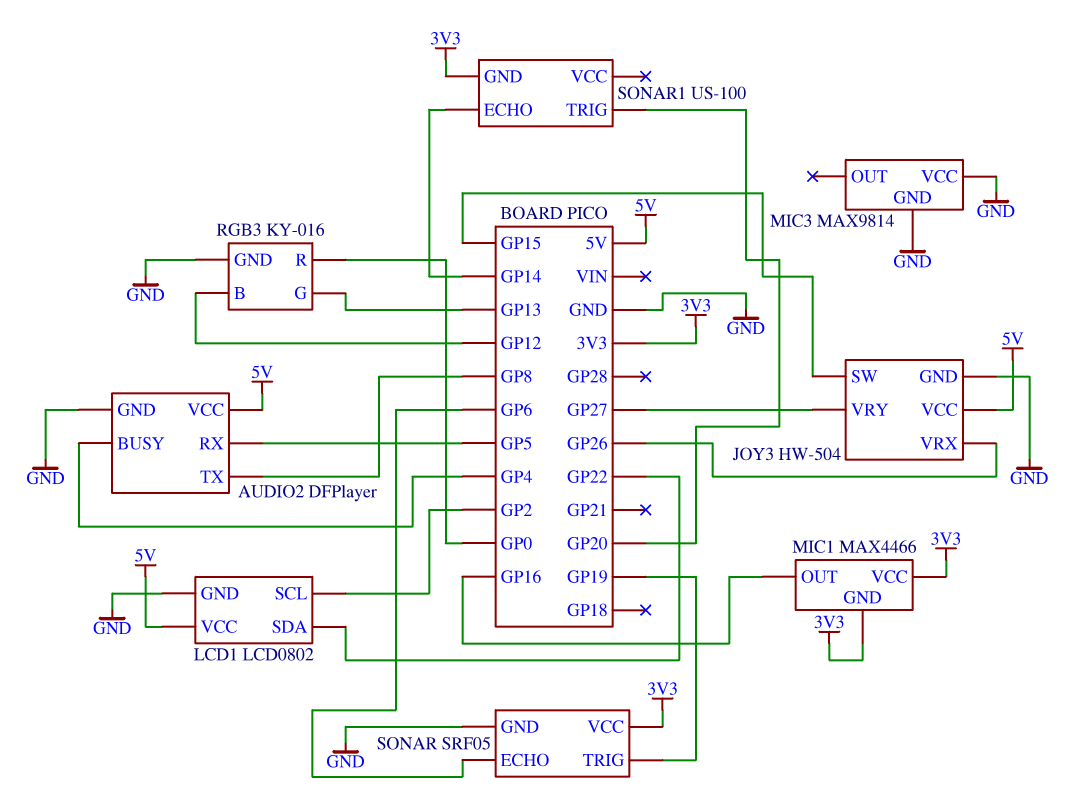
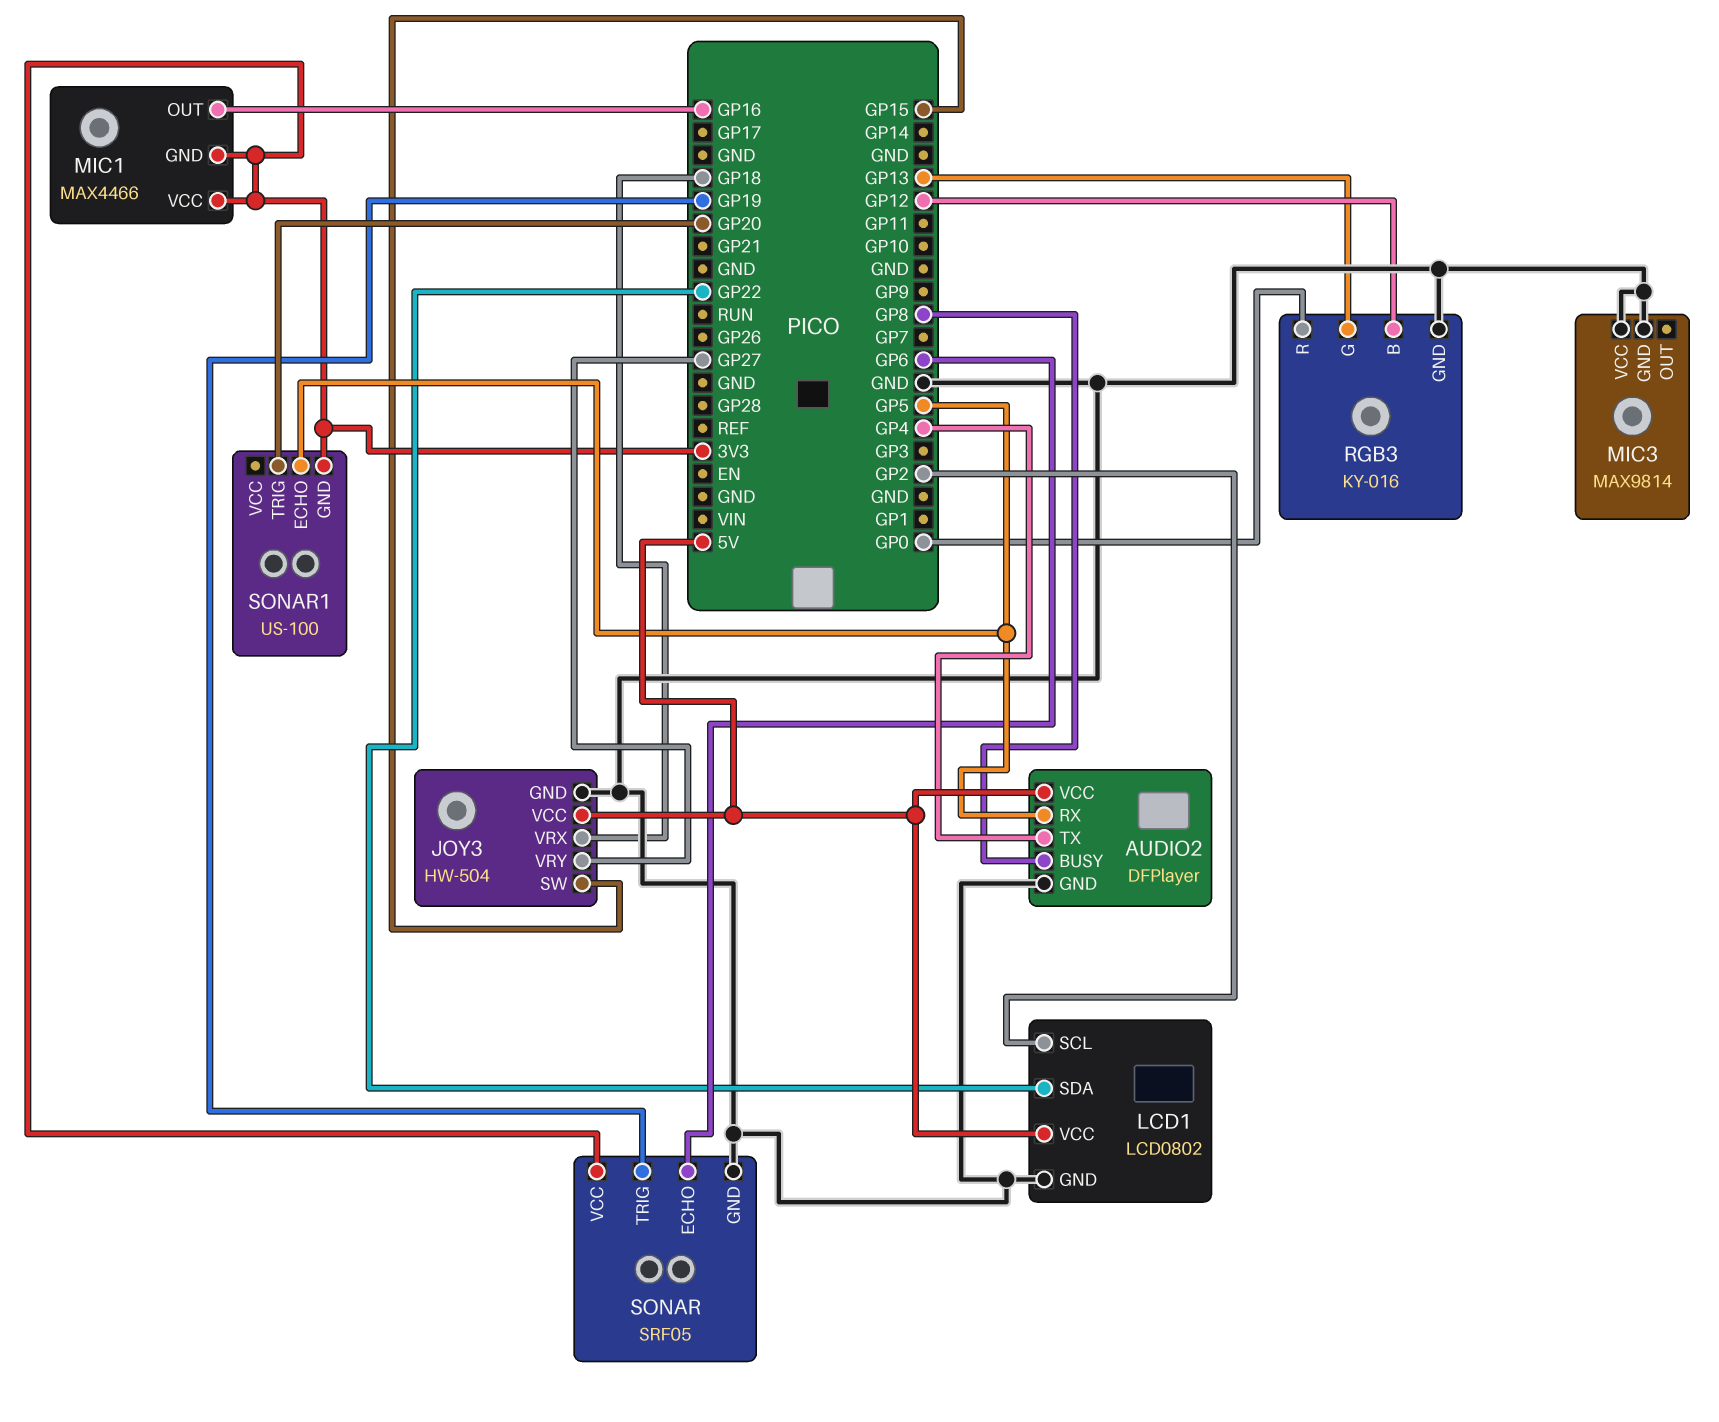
AUDIO2 pin BUSY: GP4 -> GP8
AUDIO2 pin TX: GP8 -> GP4
JOY3 pin VRX: GP26 -> GP18
SONAR1 pin ECHO: GP14 -> GP5

